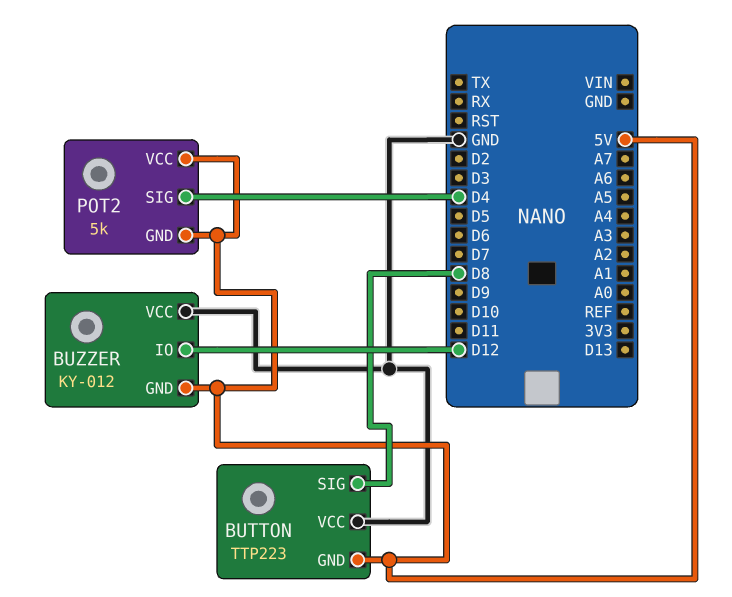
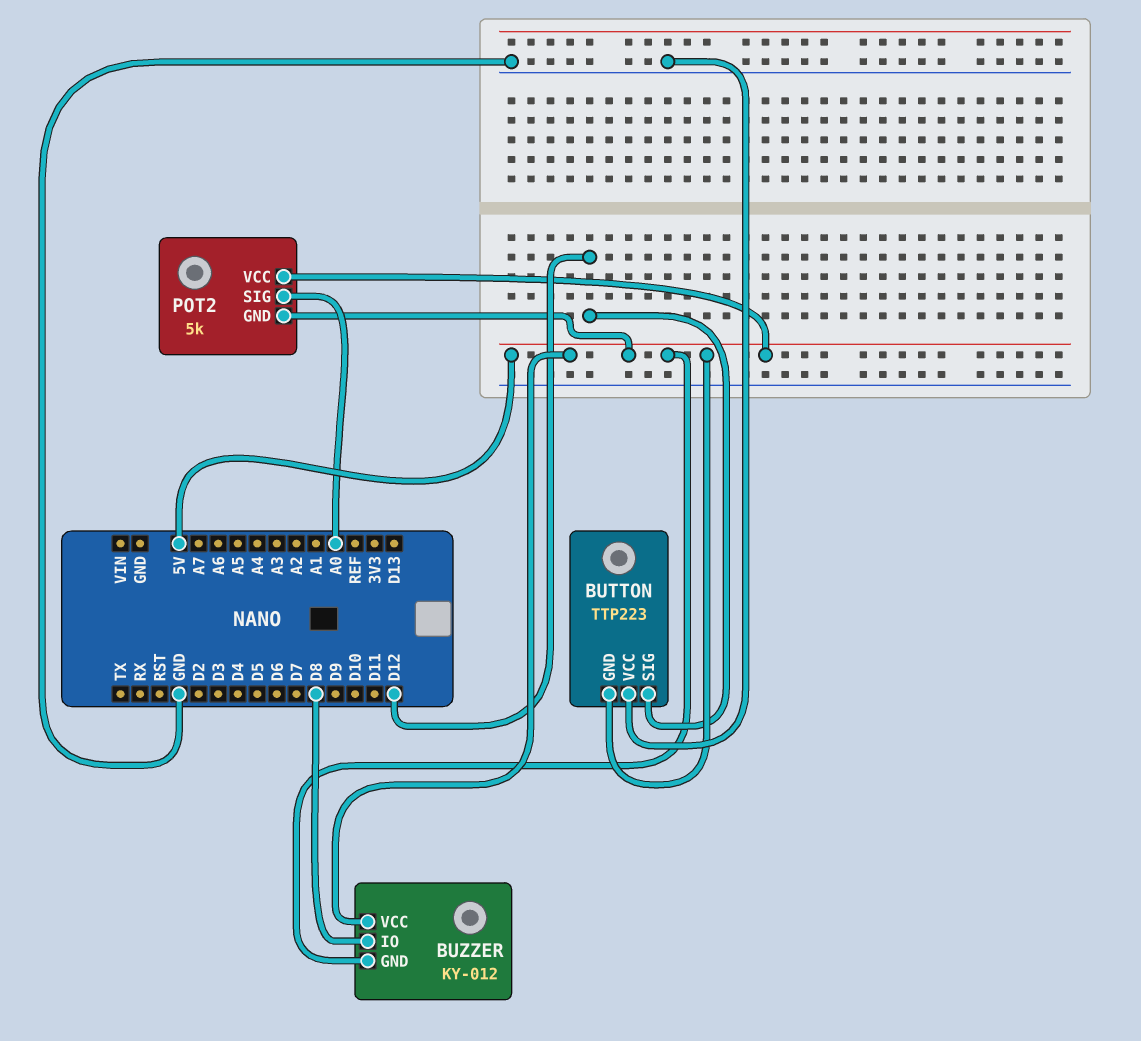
BUTTON pin SIG: D8 -> D12
BUZZER pin IO: D12 -> D8
BUZZER pin VCC: GND -> 5V
POT2 pin SIG: D4 -> A0

